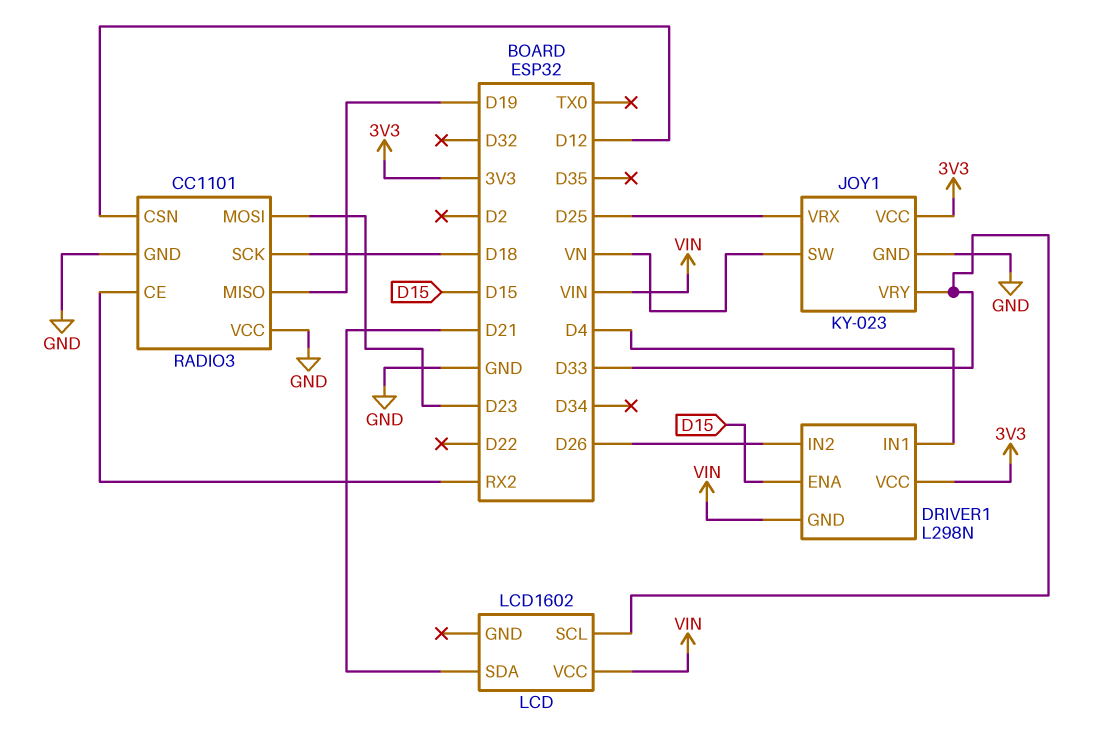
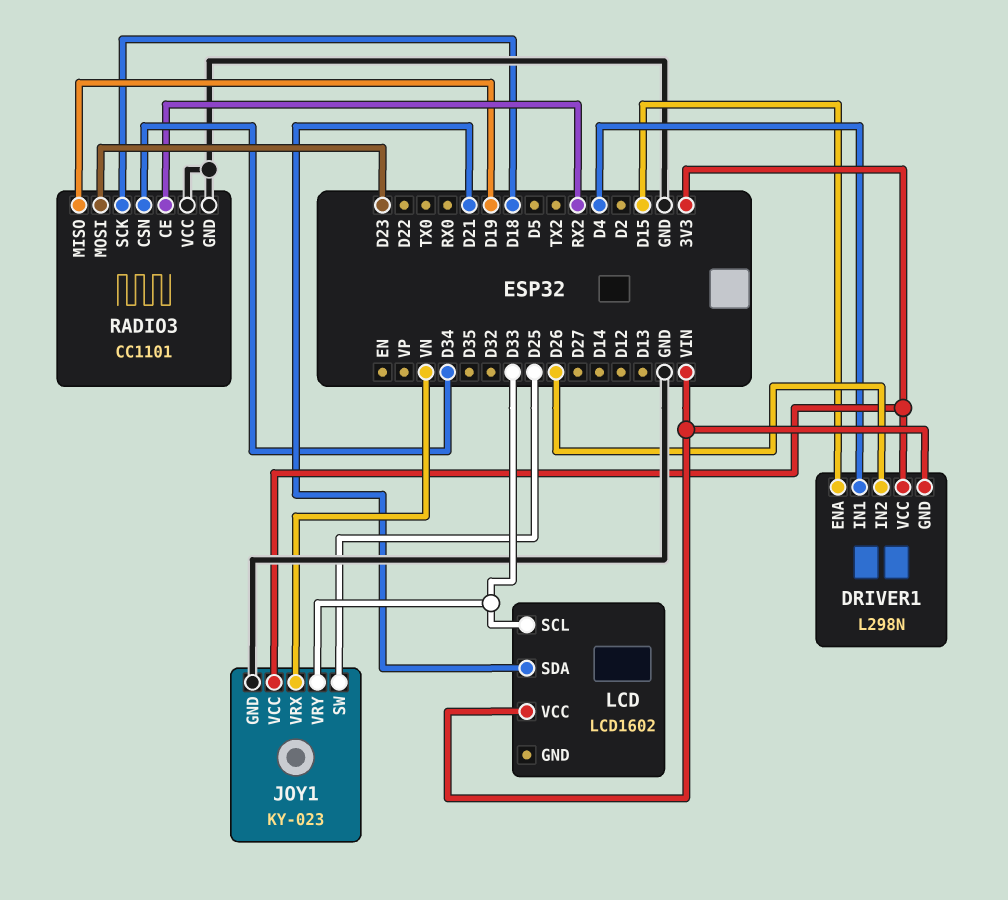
JOY1 pin SW: VN -> D25
JOY1 pin VRX: D25 -> VN
RADIO3 pin CSN: D12 -> D34

